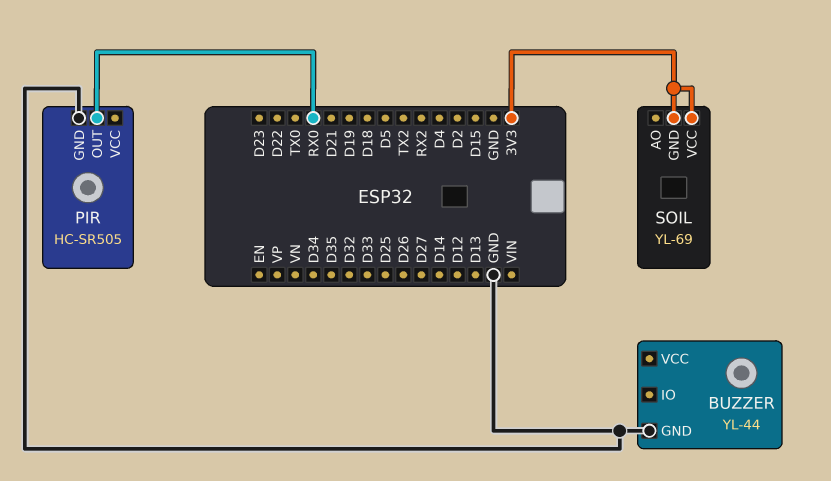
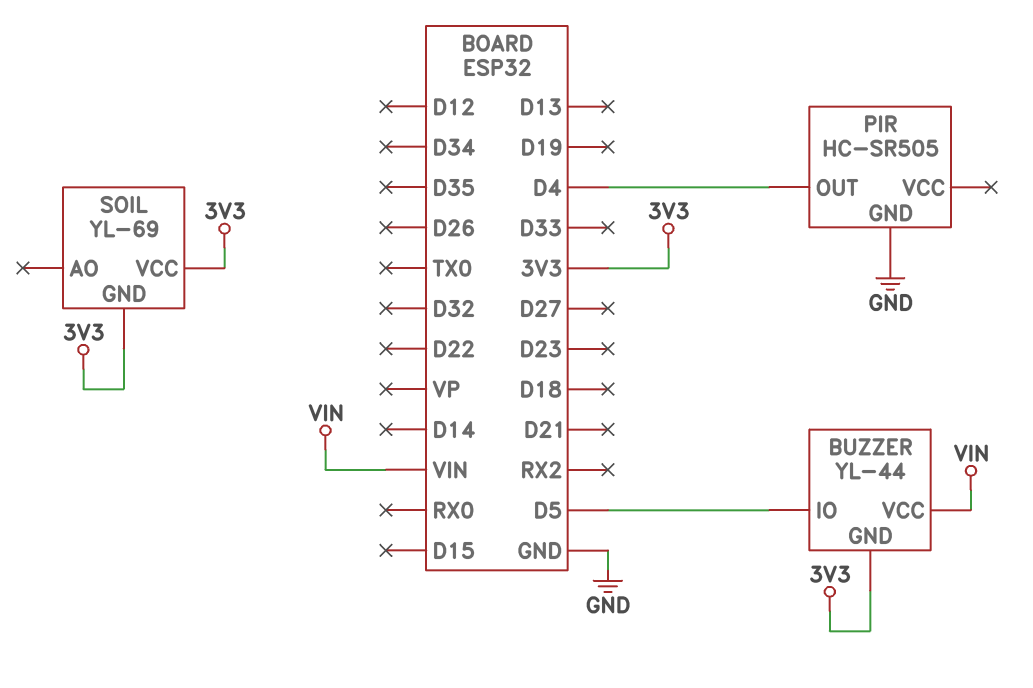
BUZZER pin GND: GND -> 3V3
BUZZER pin IO: none -> D5
BUZZER pin VCC: none -> VIN
PIR pin OUT: RX0 -> D4

